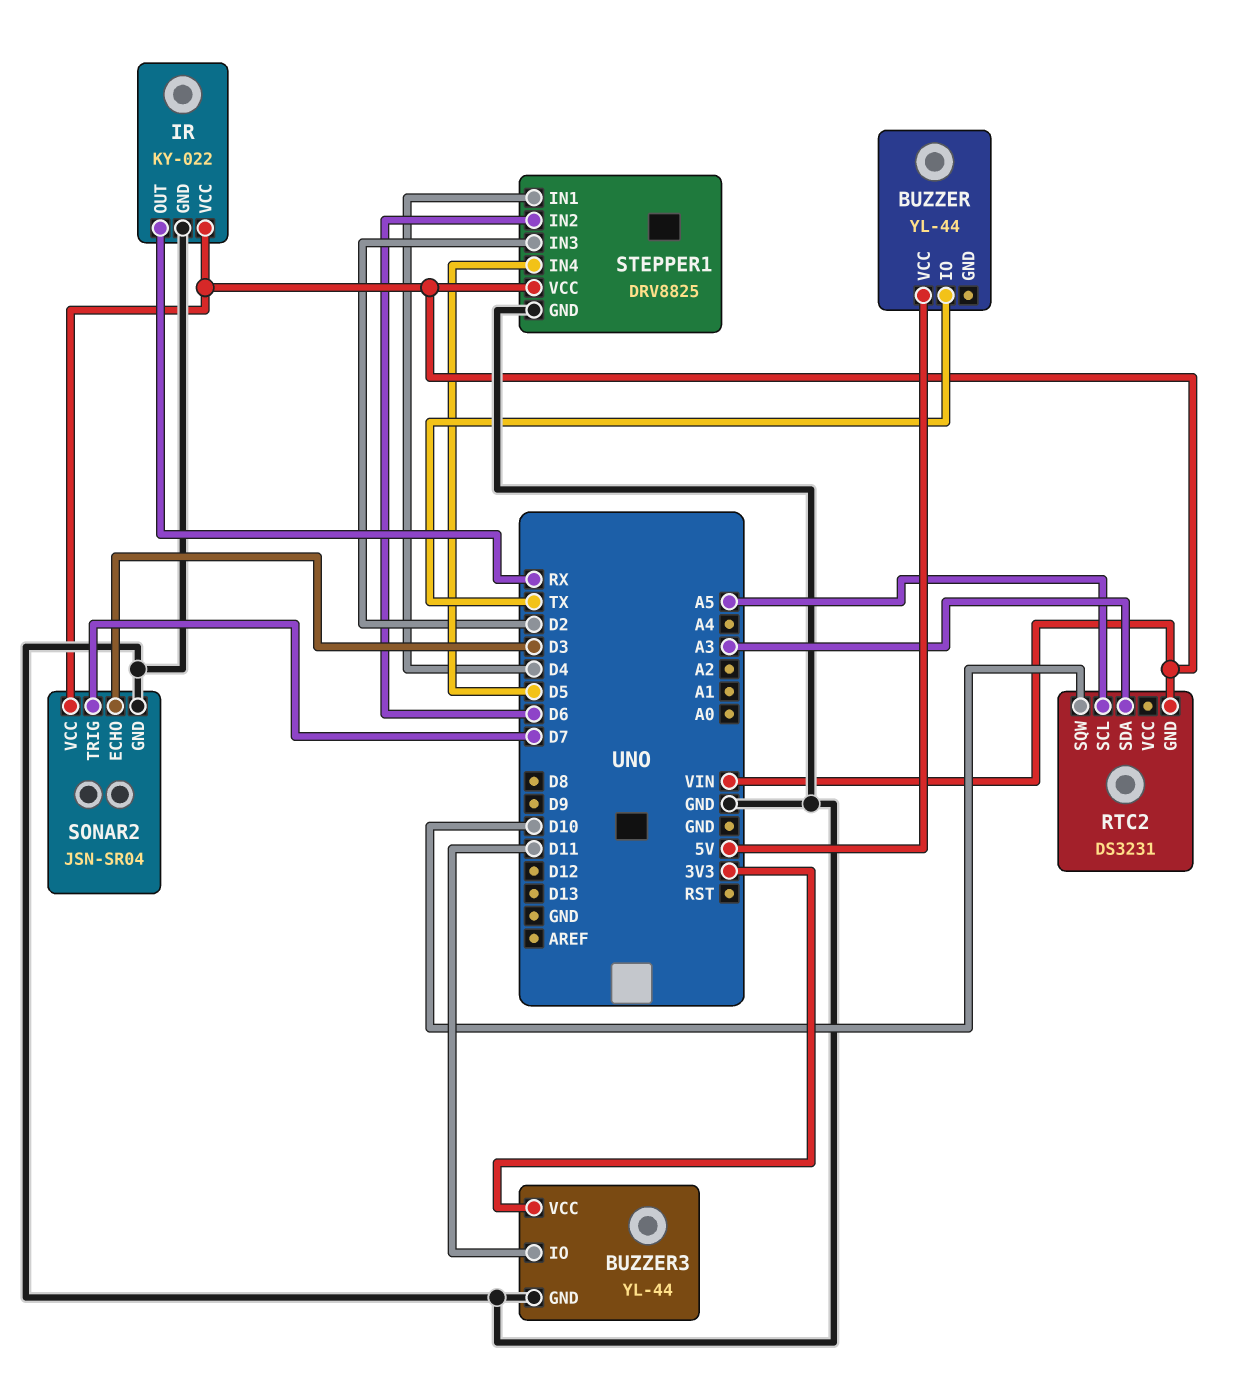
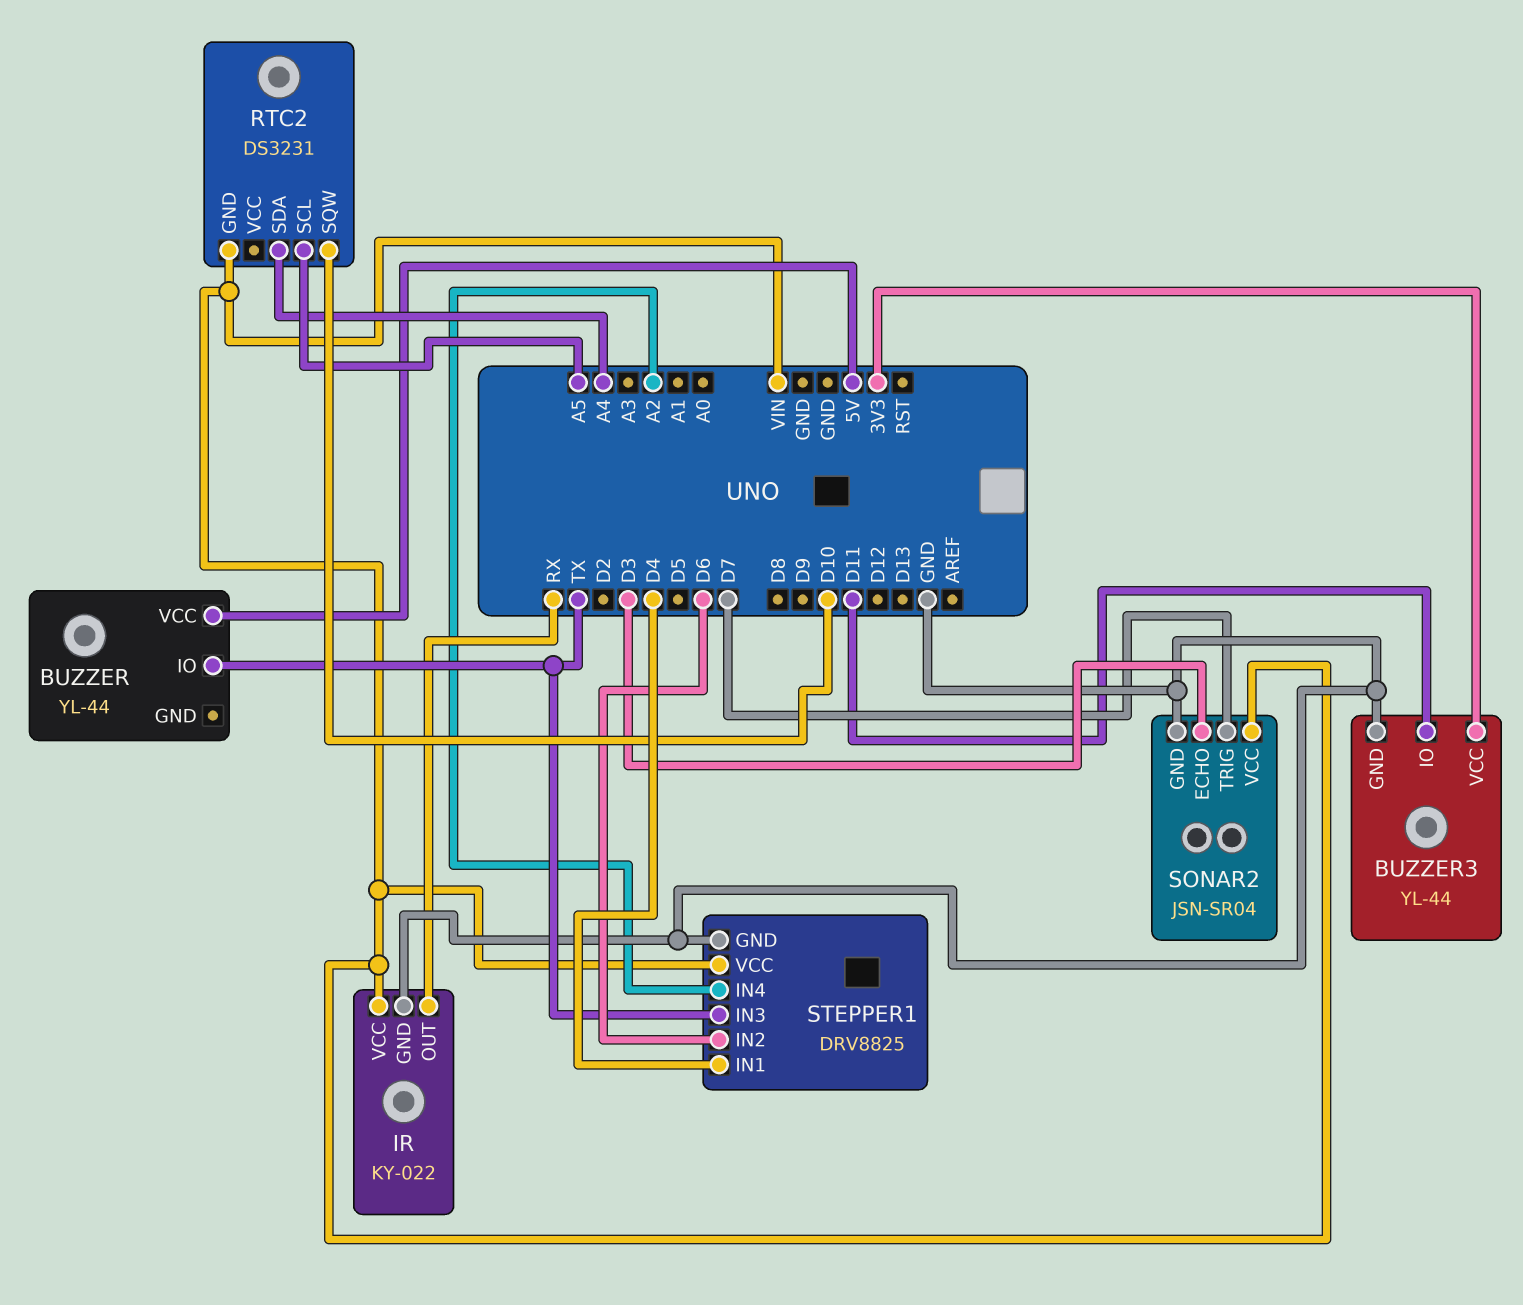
RTC2 pin SDA: A3 -> A4
STEPPER1 pin IN3: D2 -> TX
STEPPER1 pin IN4: D5 -> A2

